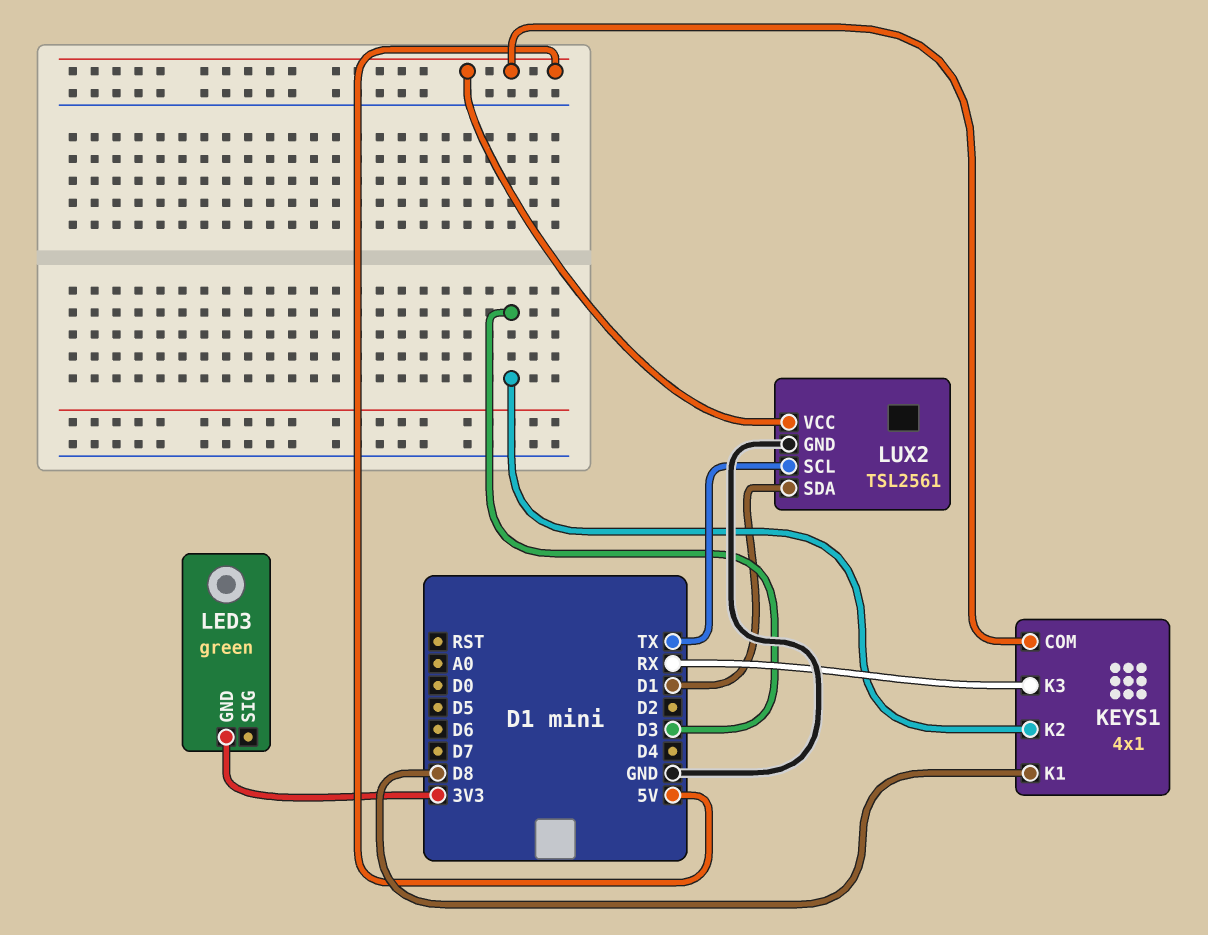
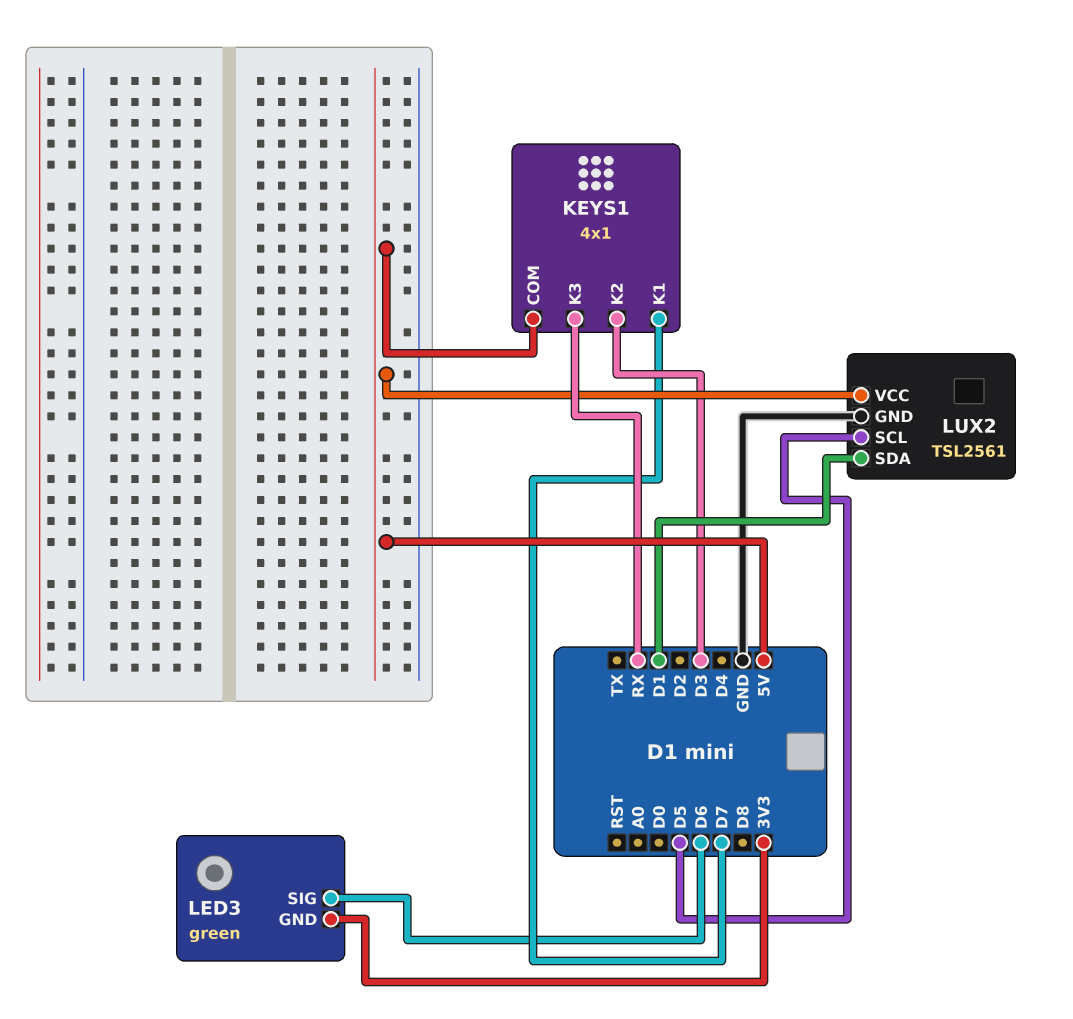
KEYS1 pin K1: D8 -> D7
LED3 pin SIG: none -> D6
LUX2 pin SCL: TX -> D5

